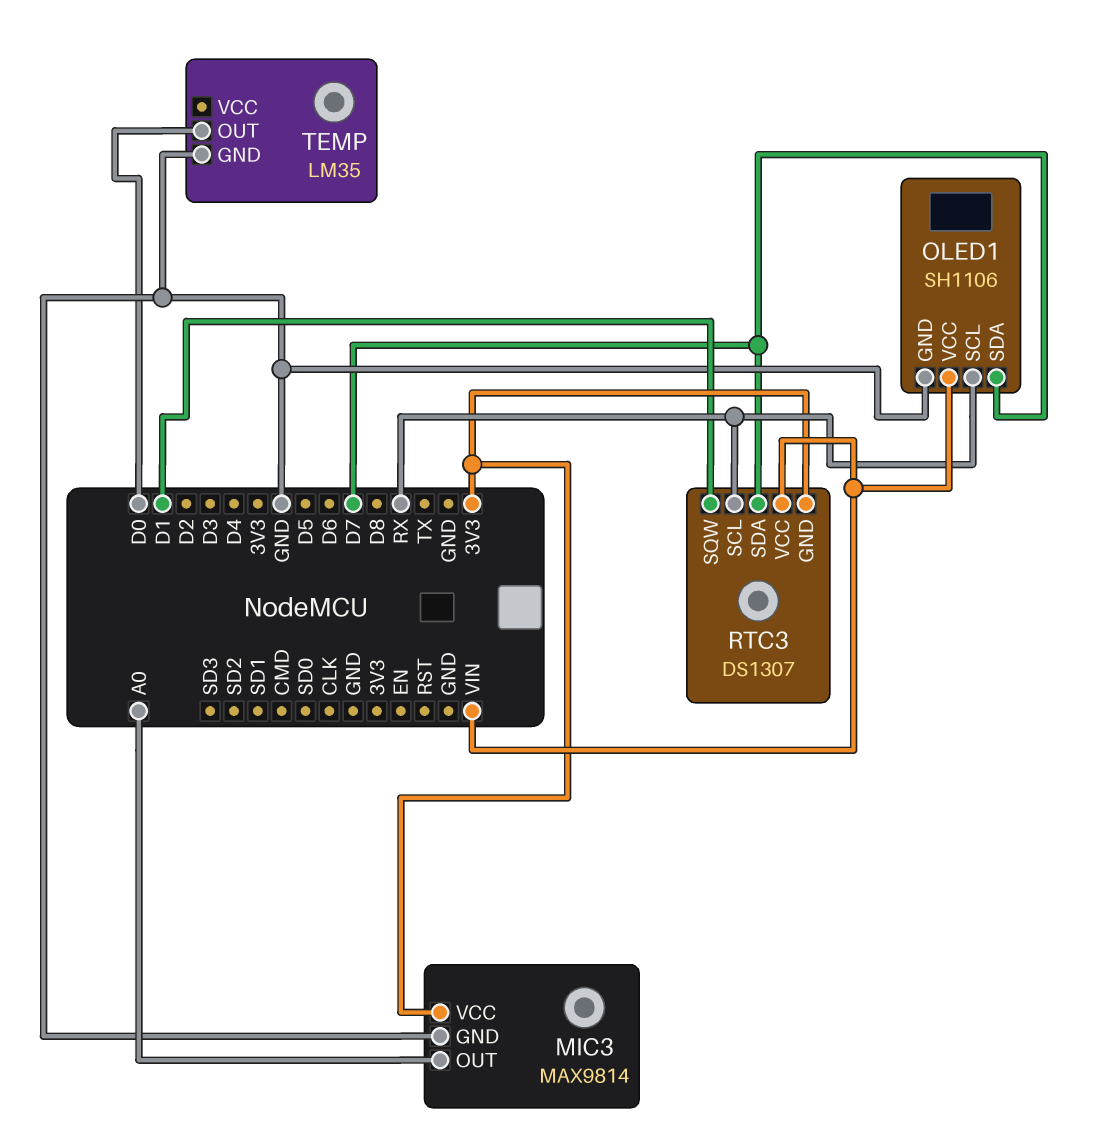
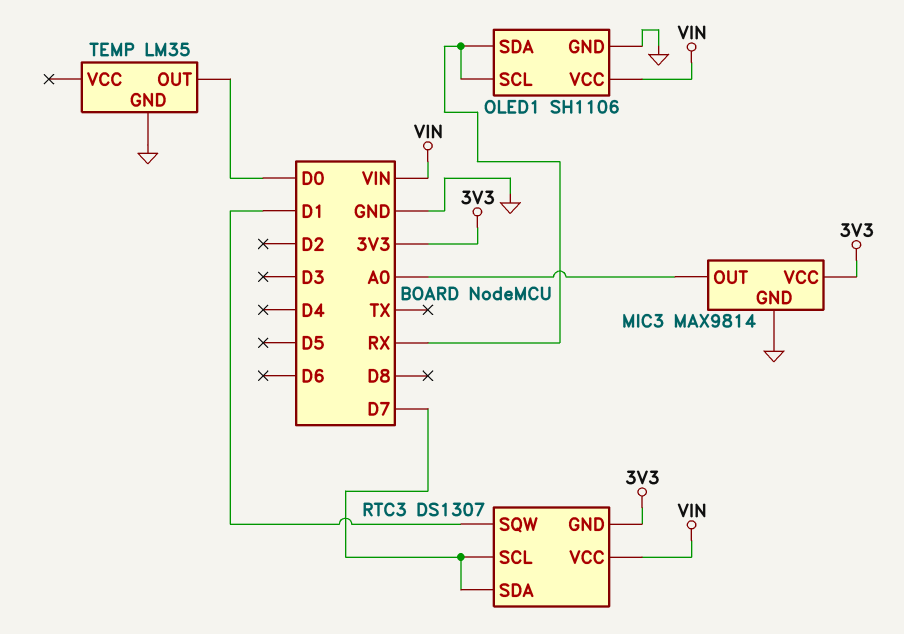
OLED1 pin SDA: D7 -> RX
RTC3 pin SCL: RX -> D7

